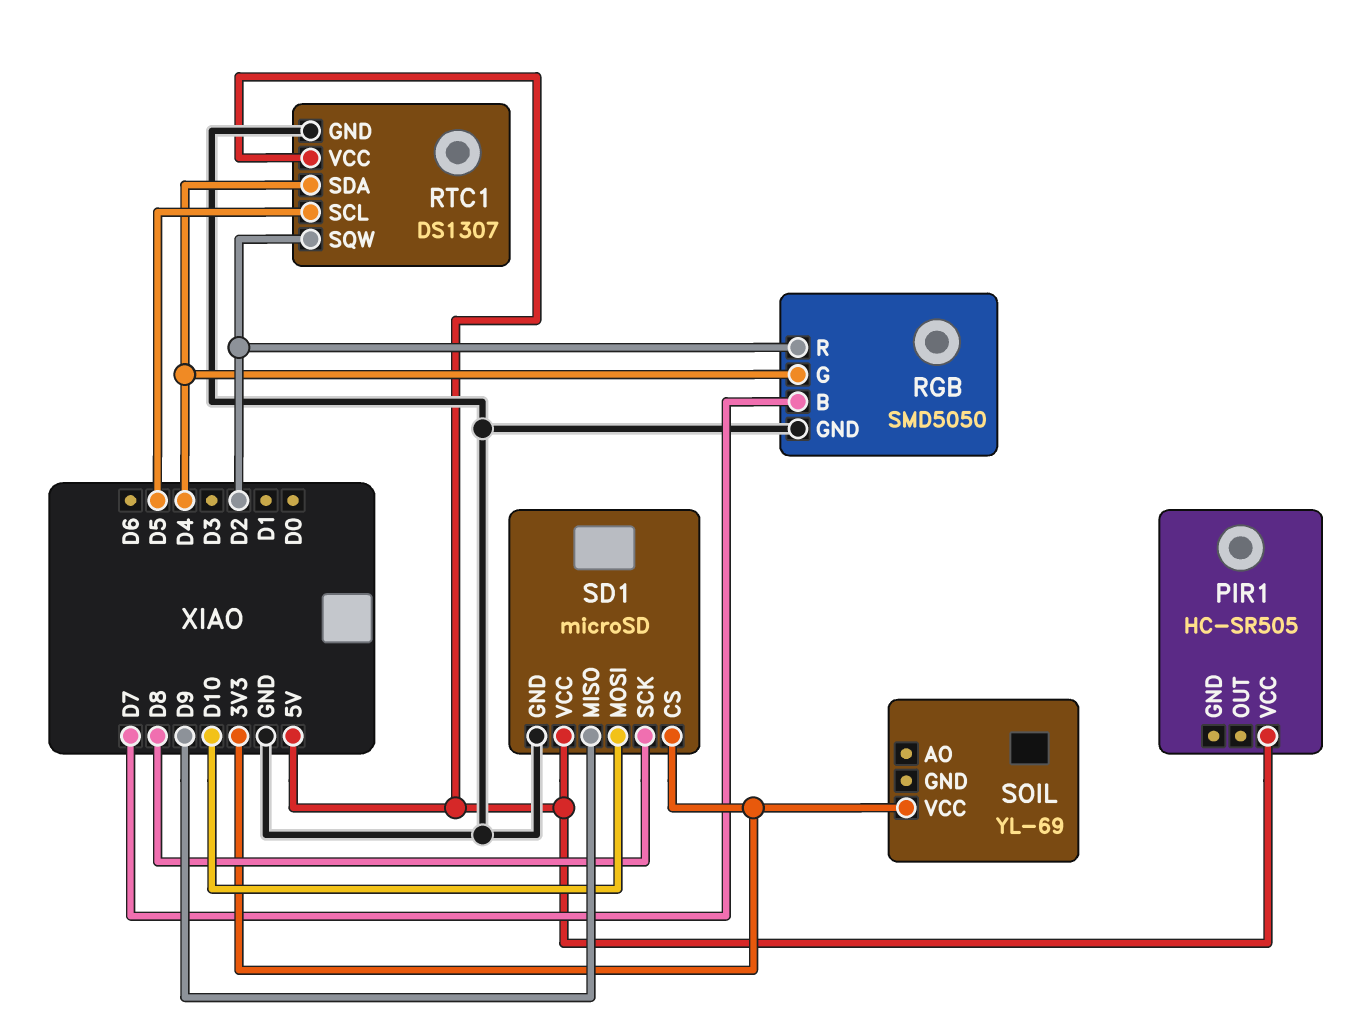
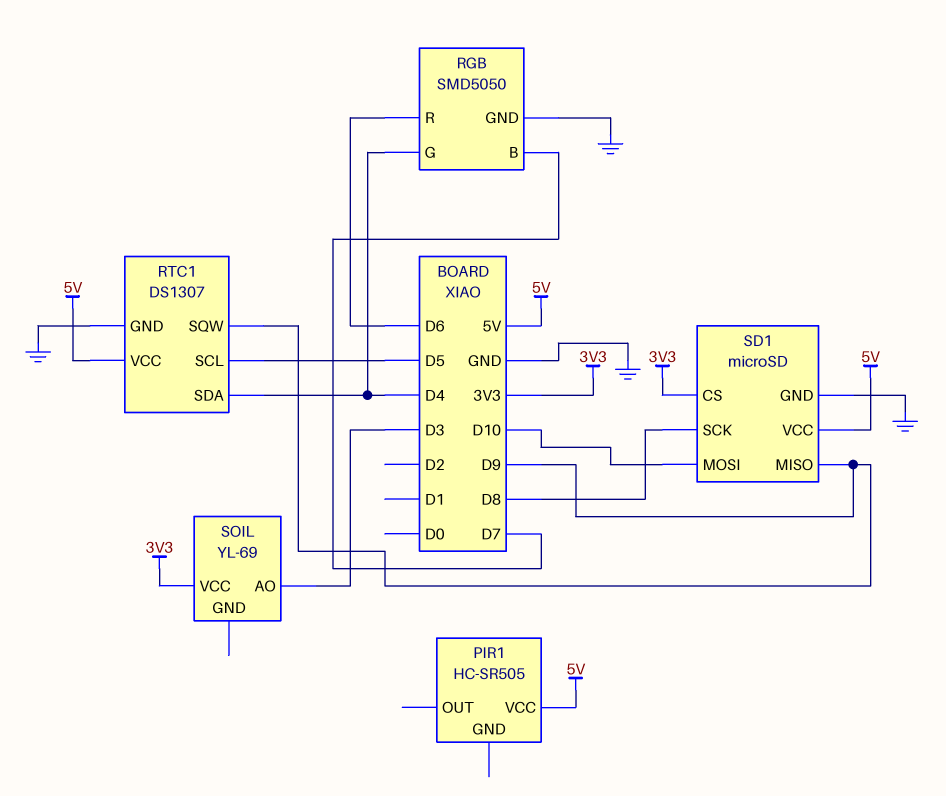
RGB pin R: D2 -> D6
RTC1 pin SQW: D2 -> D9
SOIL pin AO: none -> D3

